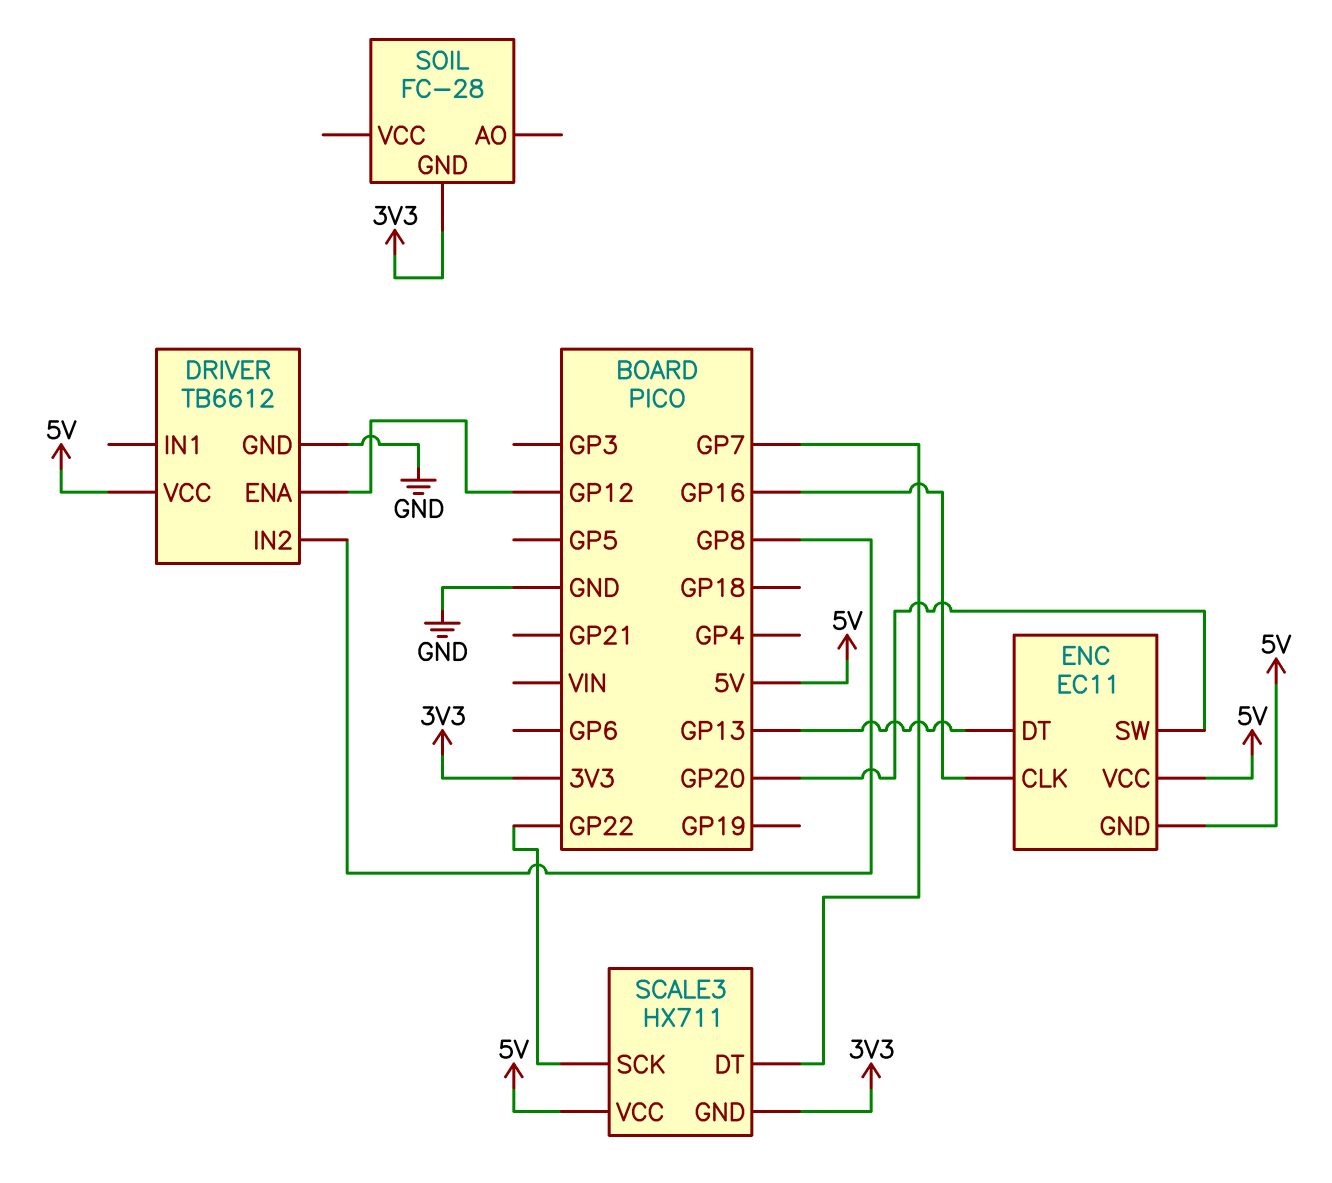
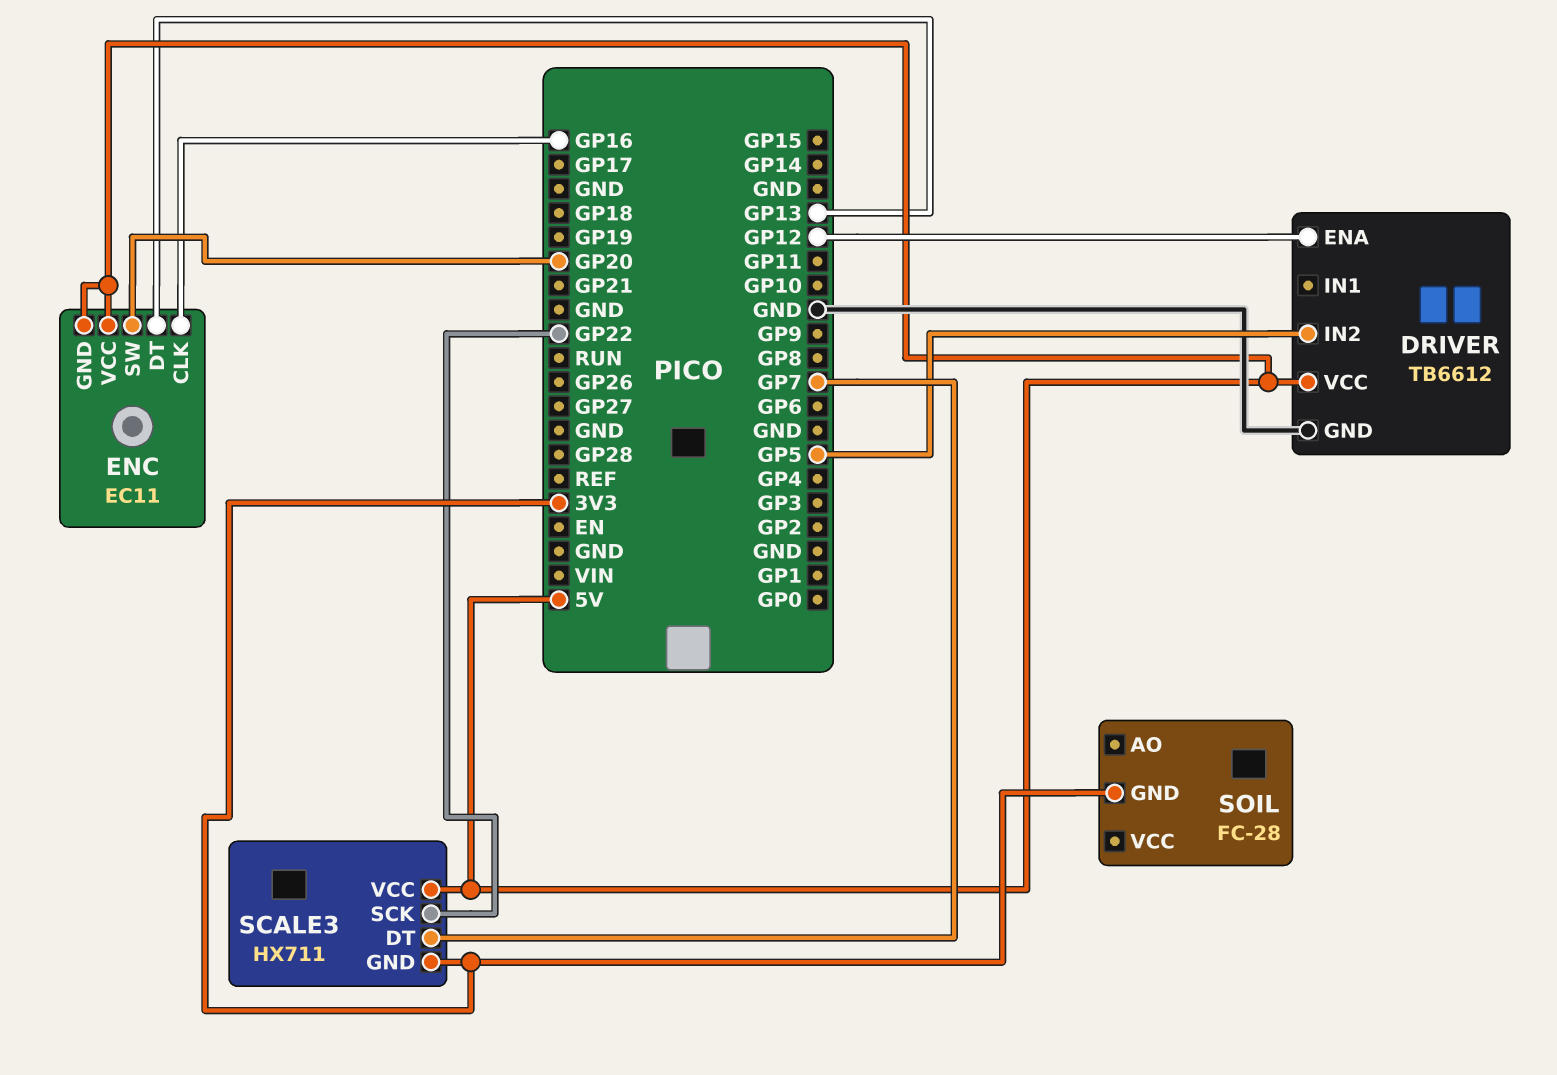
DRIVER pin IN2: GP8 -> GP5

